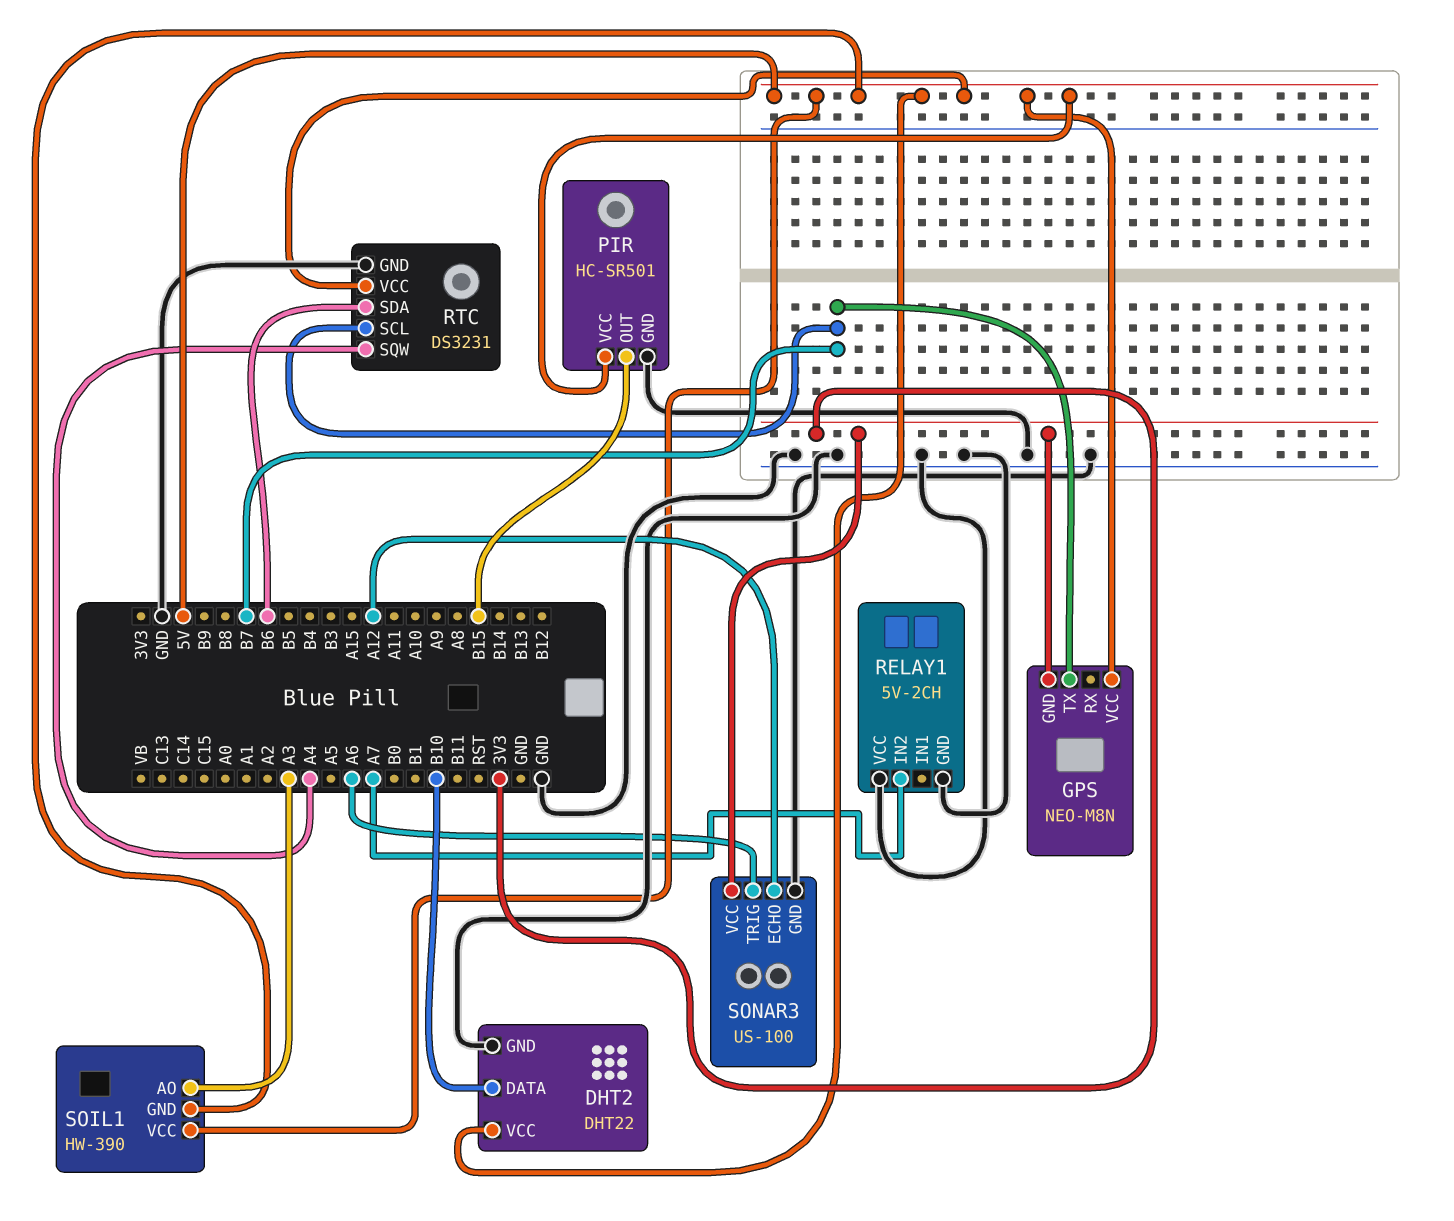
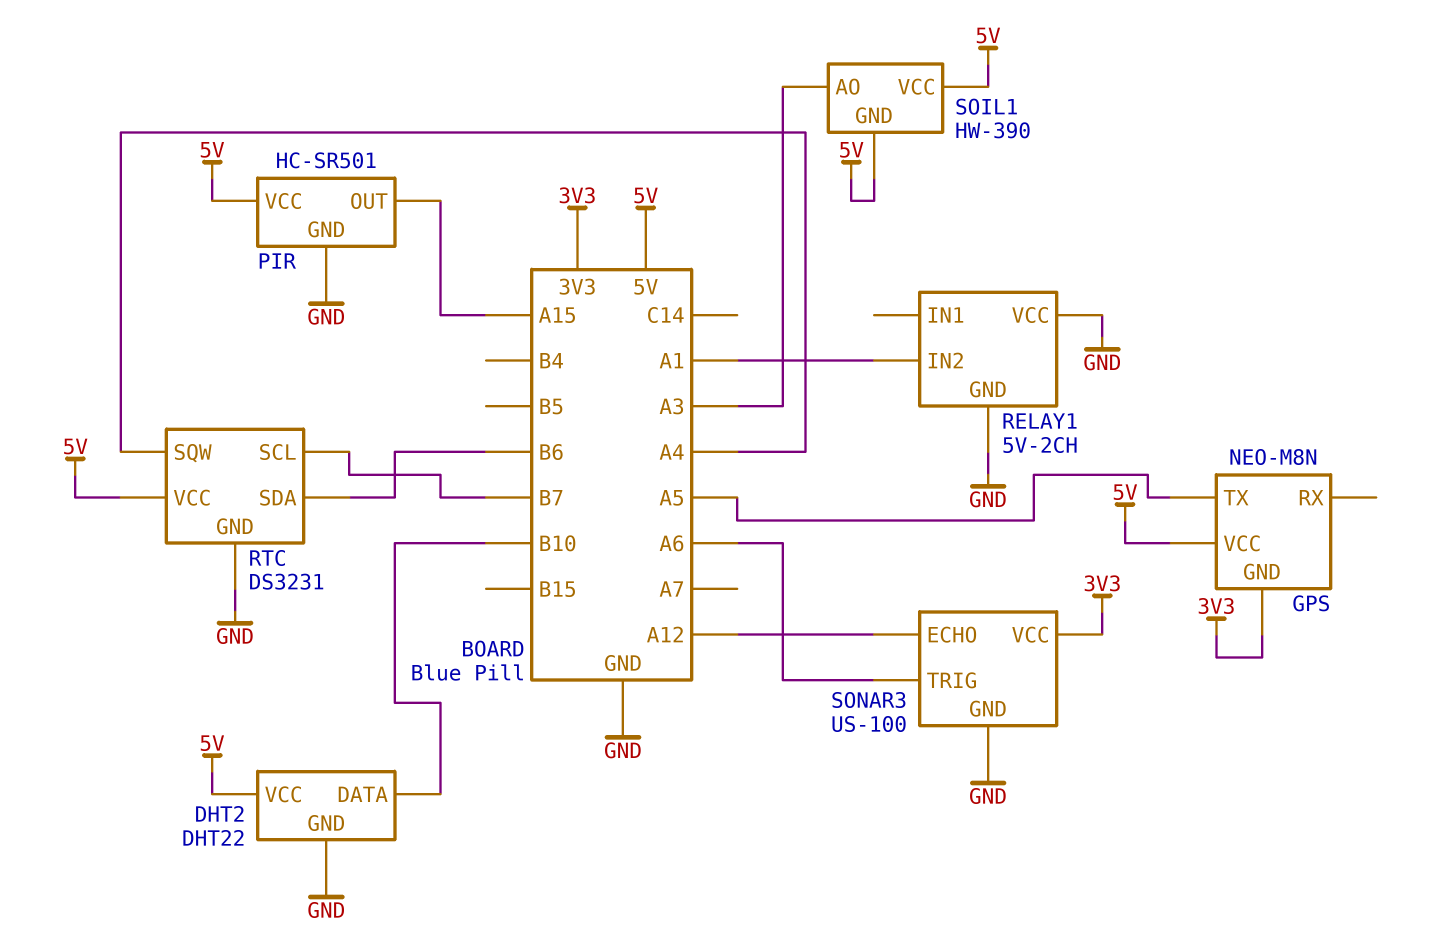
GPS pin TX: B7 -> A5
PIR pin OUT: B15 -> A15
RELAY1 pin IN2: A7 -> A1

